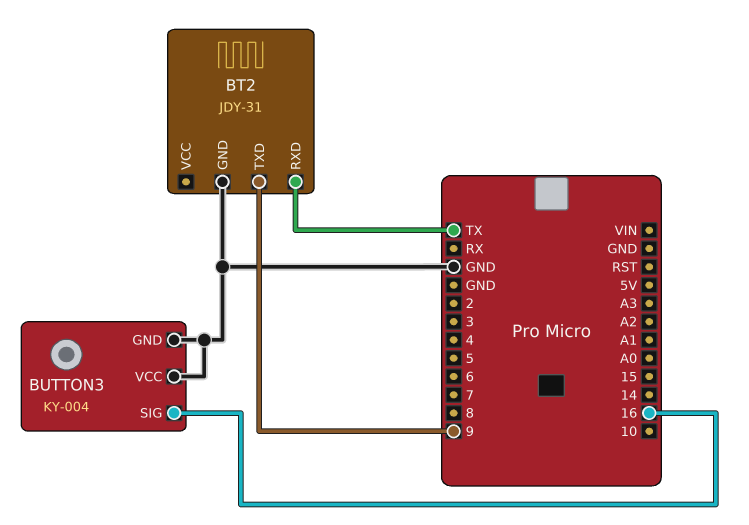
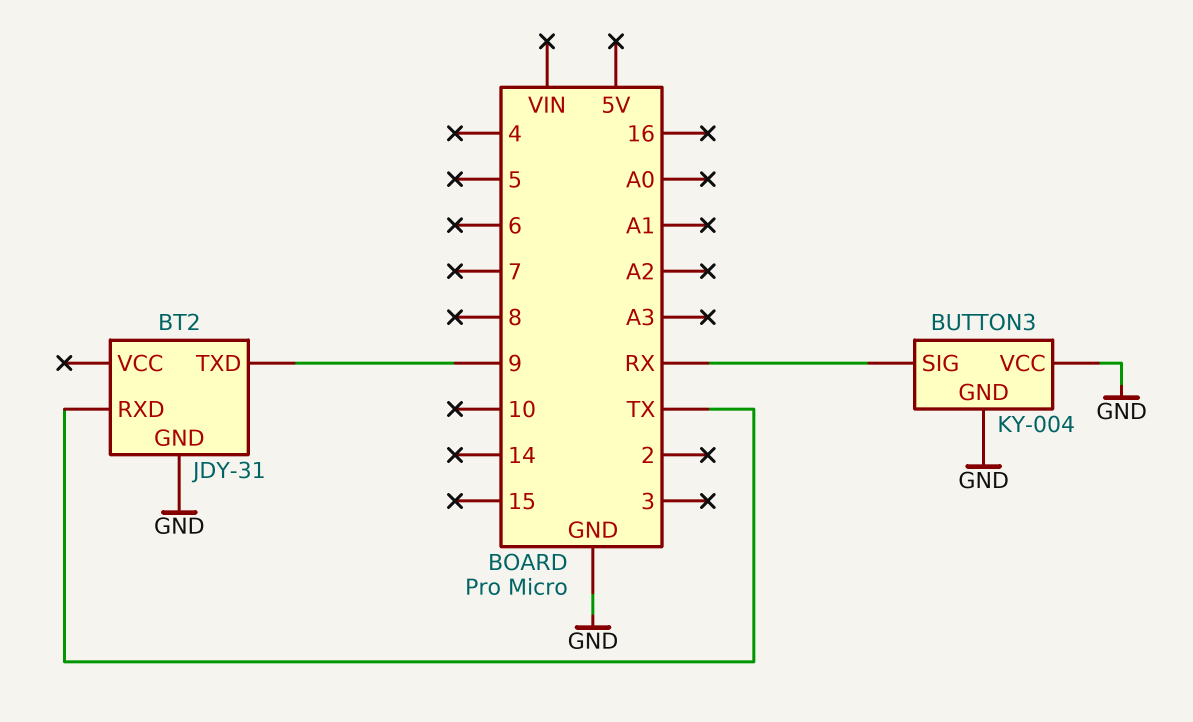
BUTTON3 pin SIG: 16 -> RX

